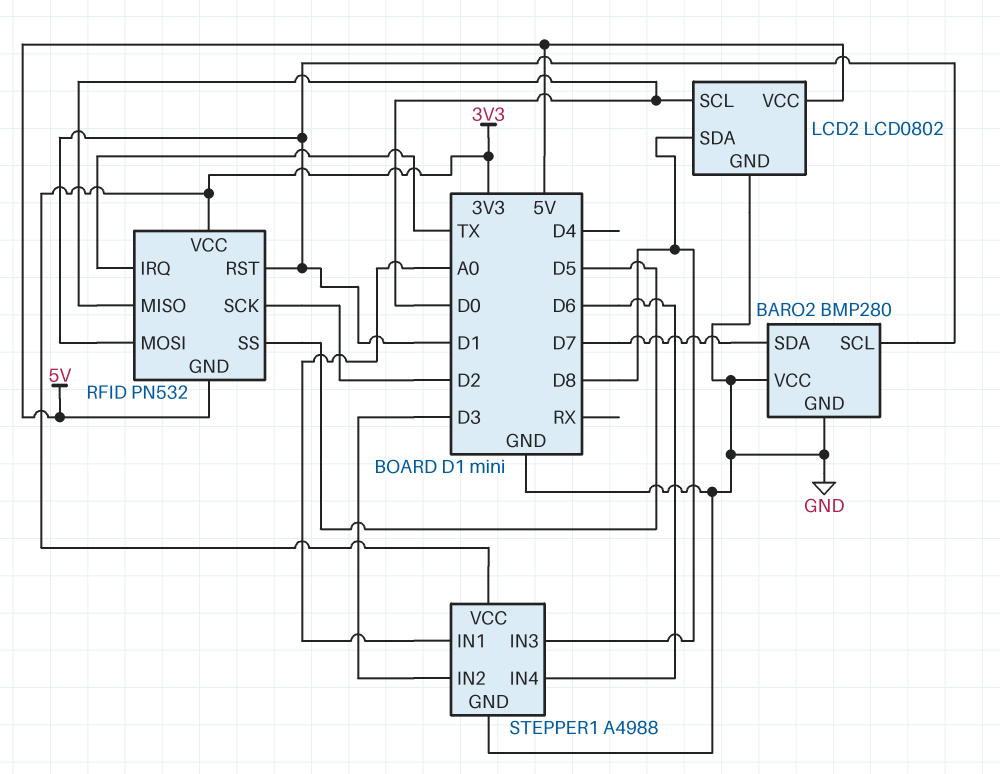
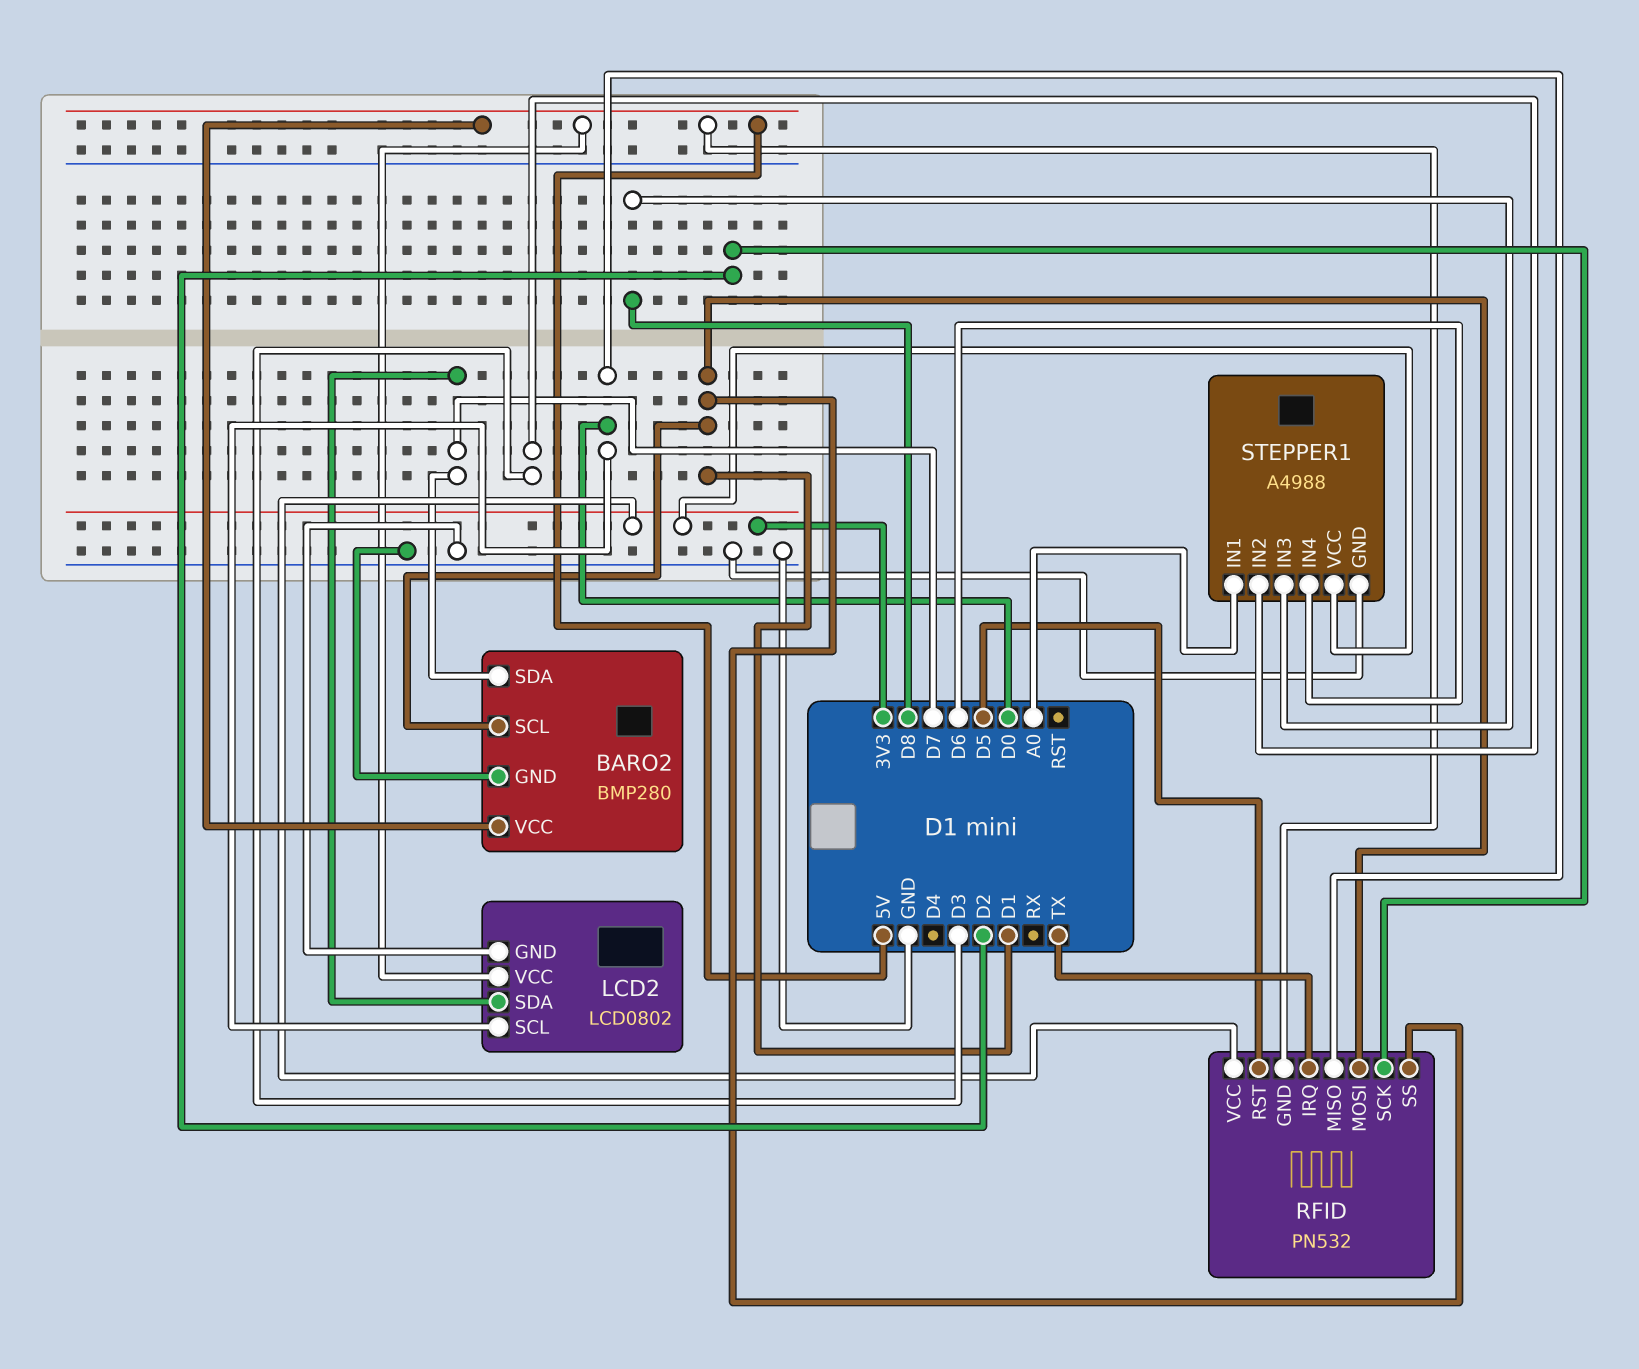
BARO2 pin VCC: GND -> 5V
LCD2 pin SDA: D8 -> D7
RFID pin RST: D1 -> D5
RFID pin SS: D5 -> D1

